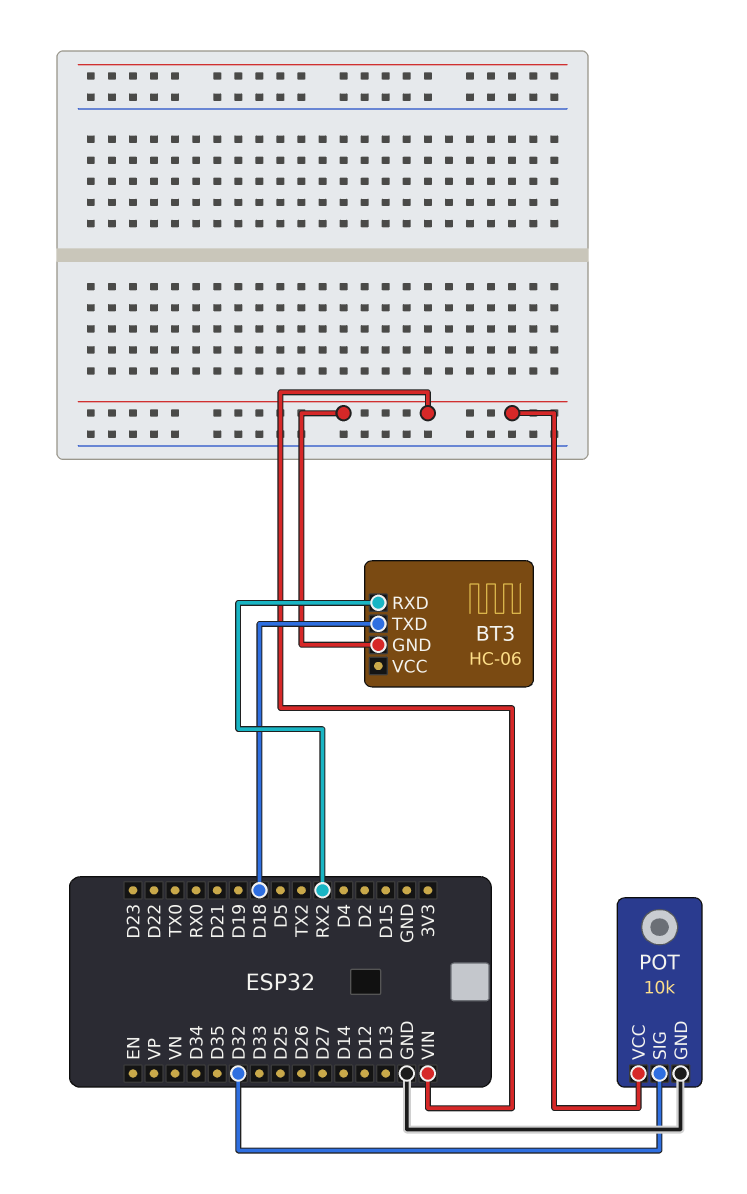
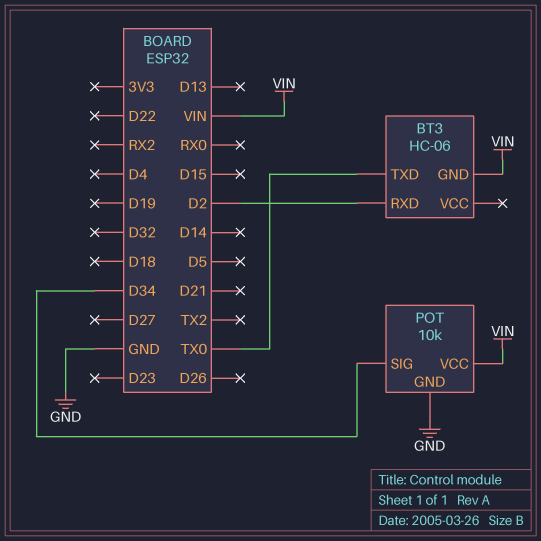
BT3 pin RXD: RX2 -> D2
BT3 pin TXD: D18 -> TX0
POT pin SIG: D32 -> D34

